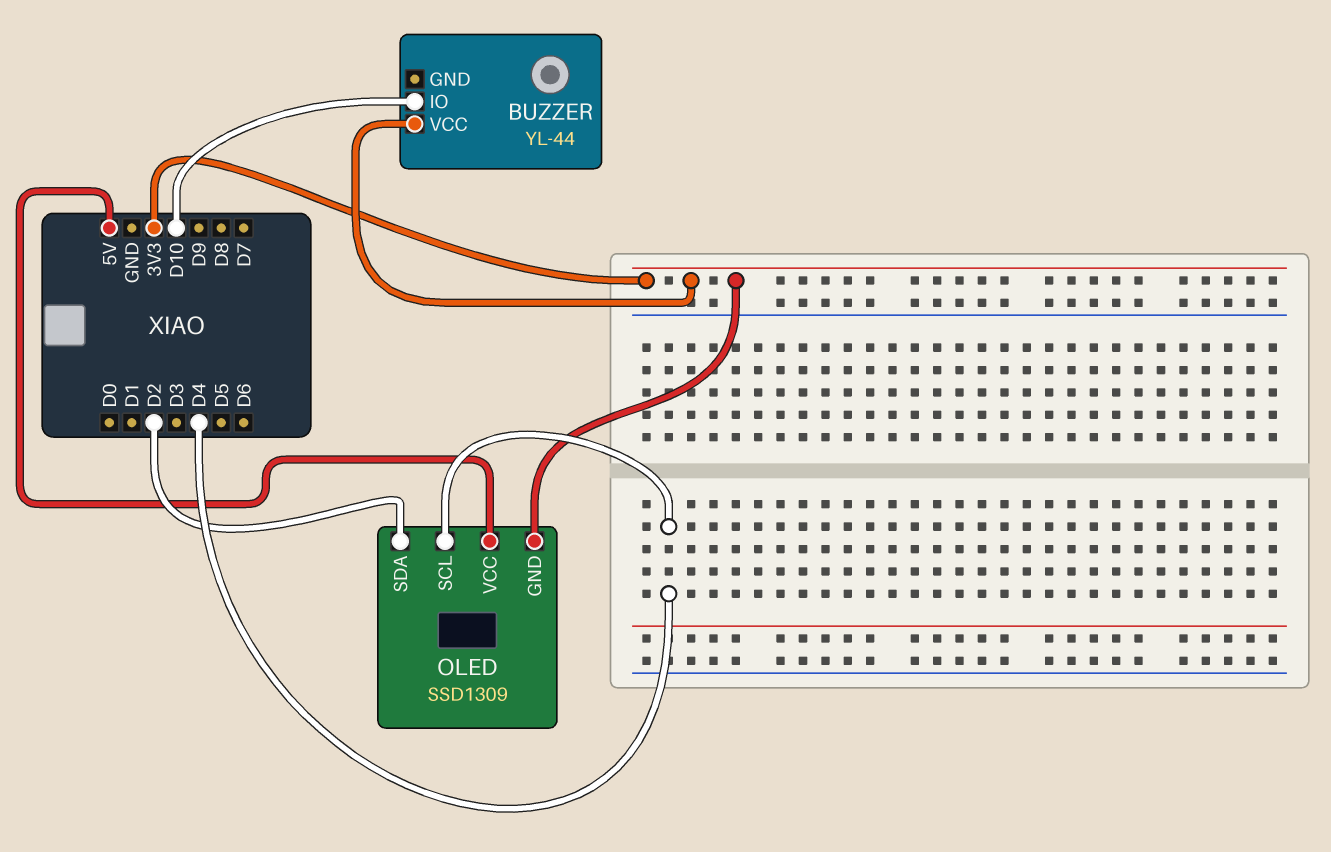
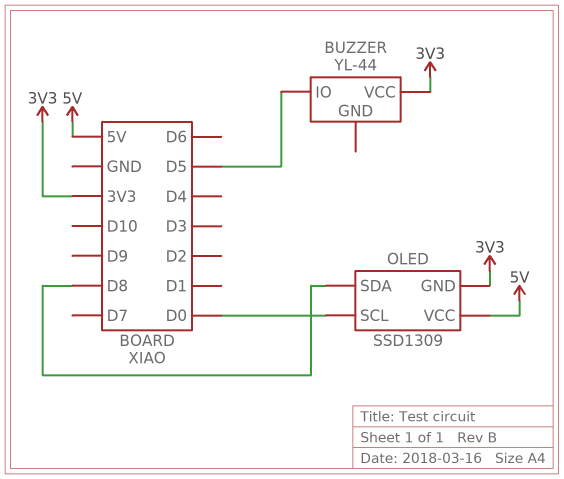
BUZZER pin IO: D10 -> D5
OLED pin SCL: D4 -> D0
OLED pin SDA: D2 -> D8

